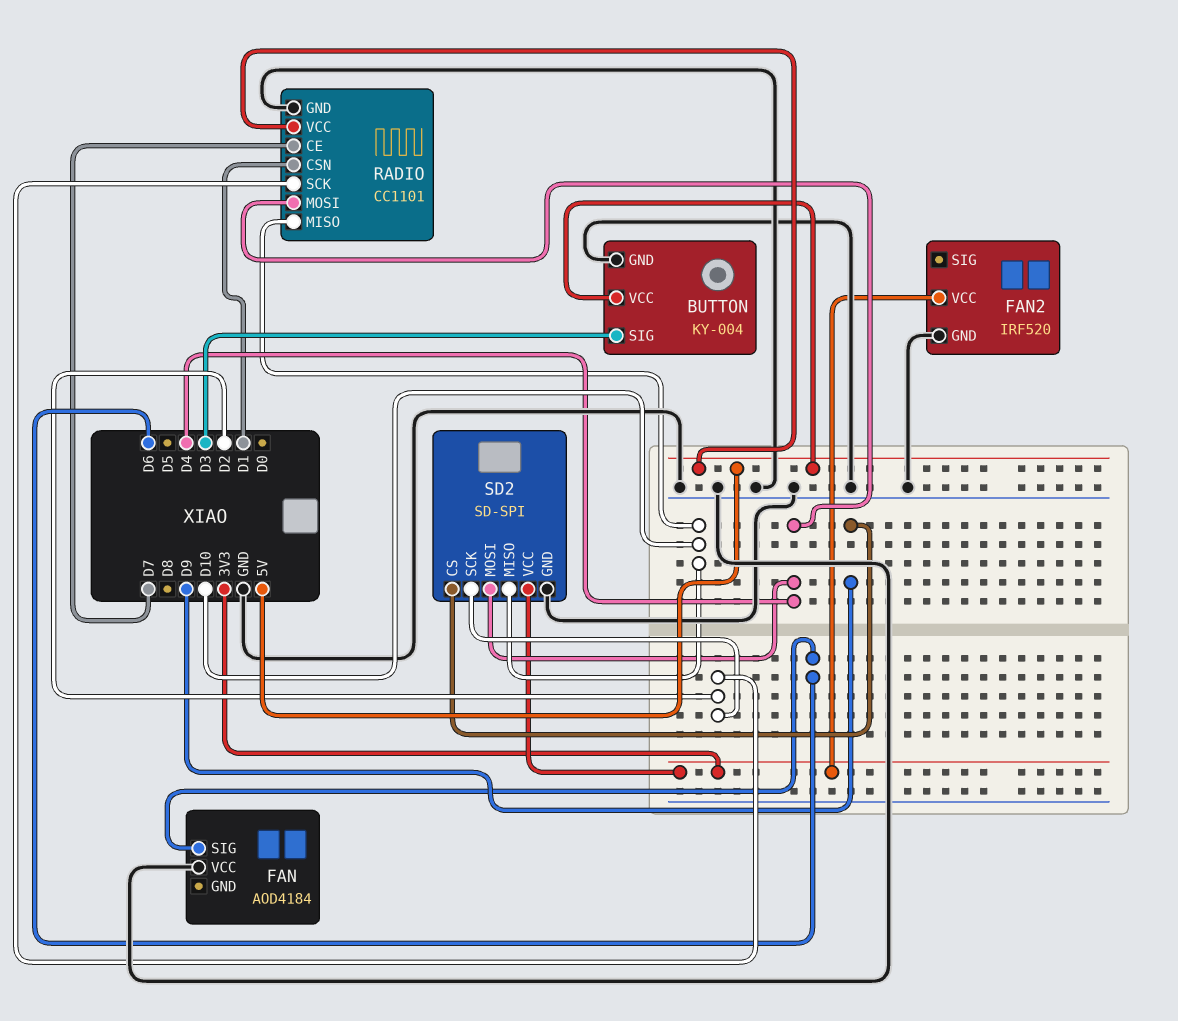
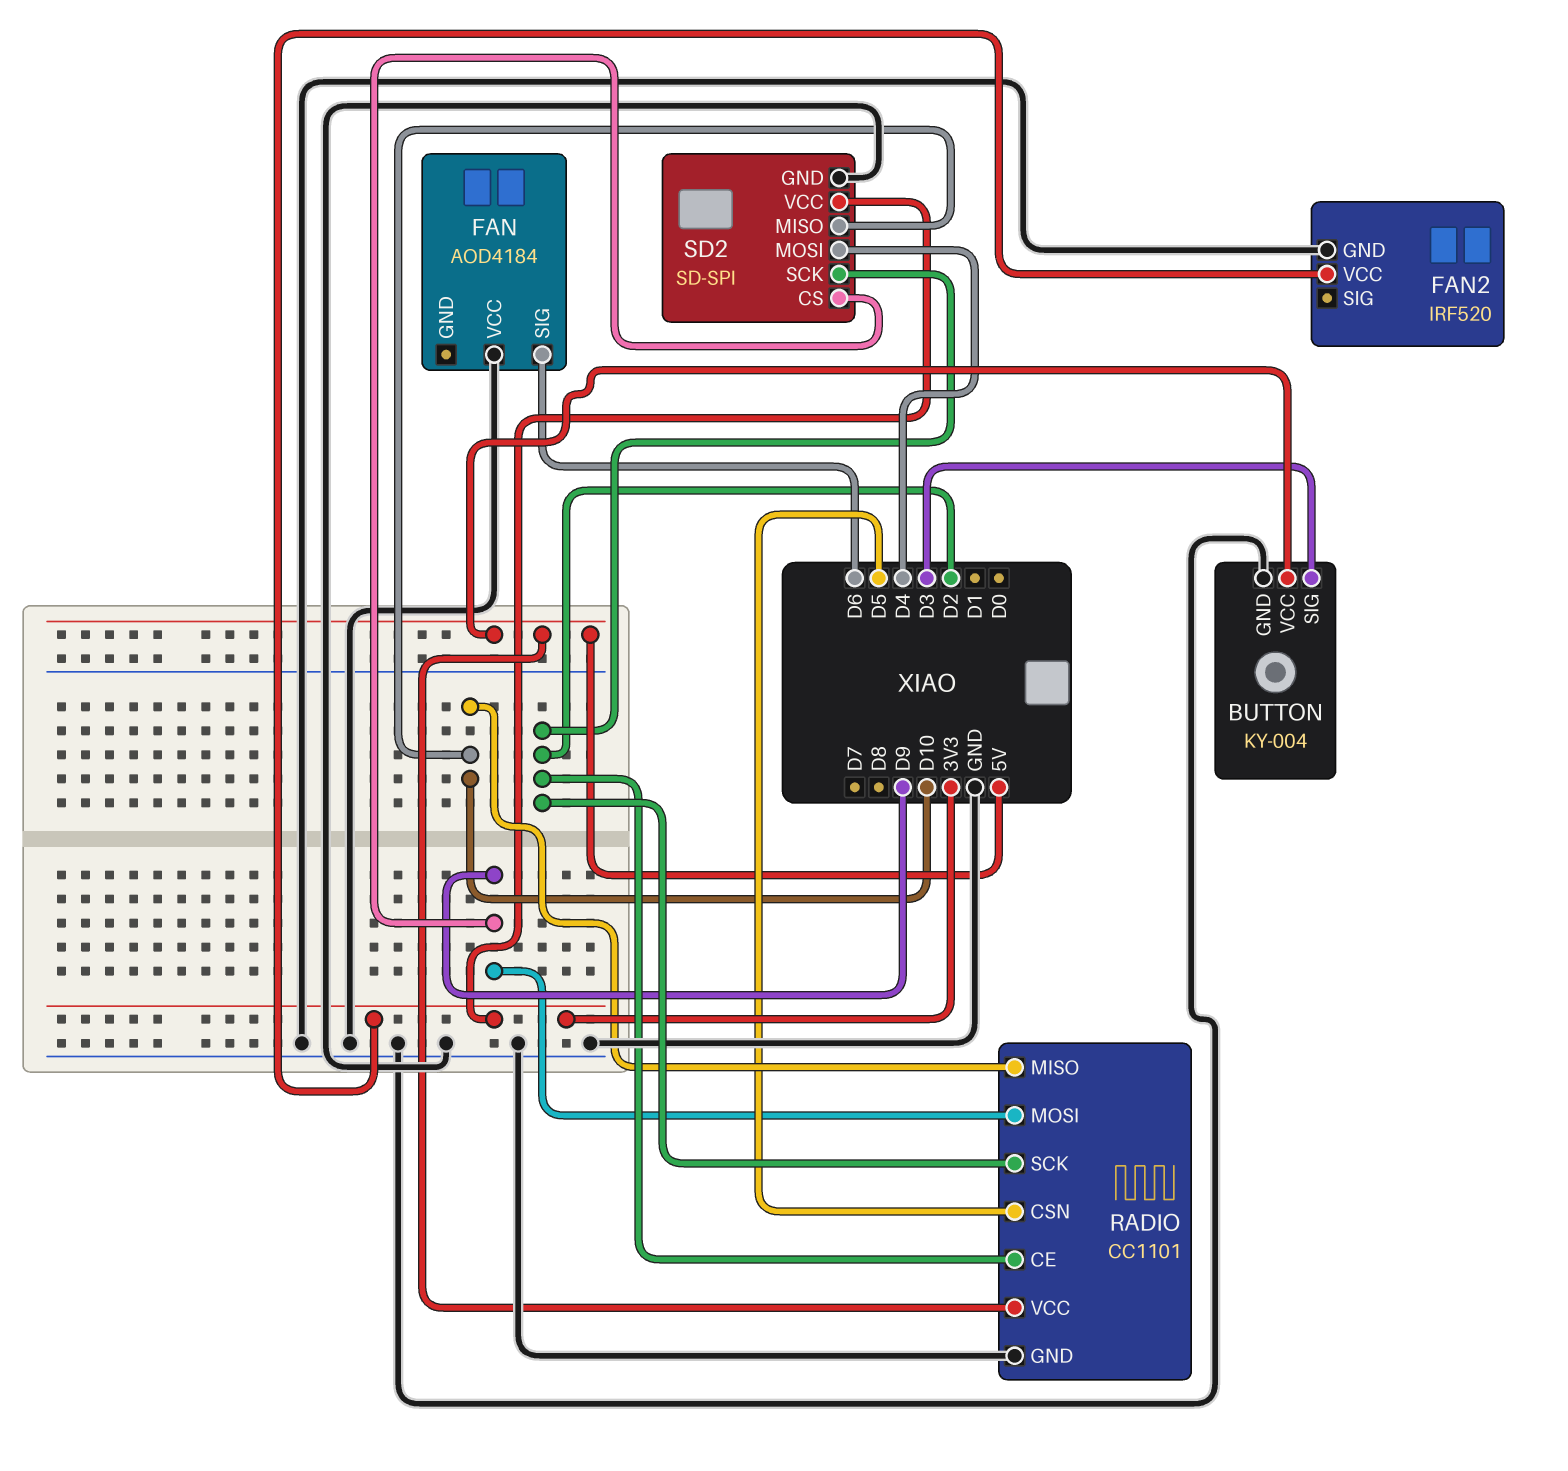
RADIO pin CE: D7 -> D2
RADIO pin CSN: D1 -> D5
RADIO pin MOSI: D4 -> D9

